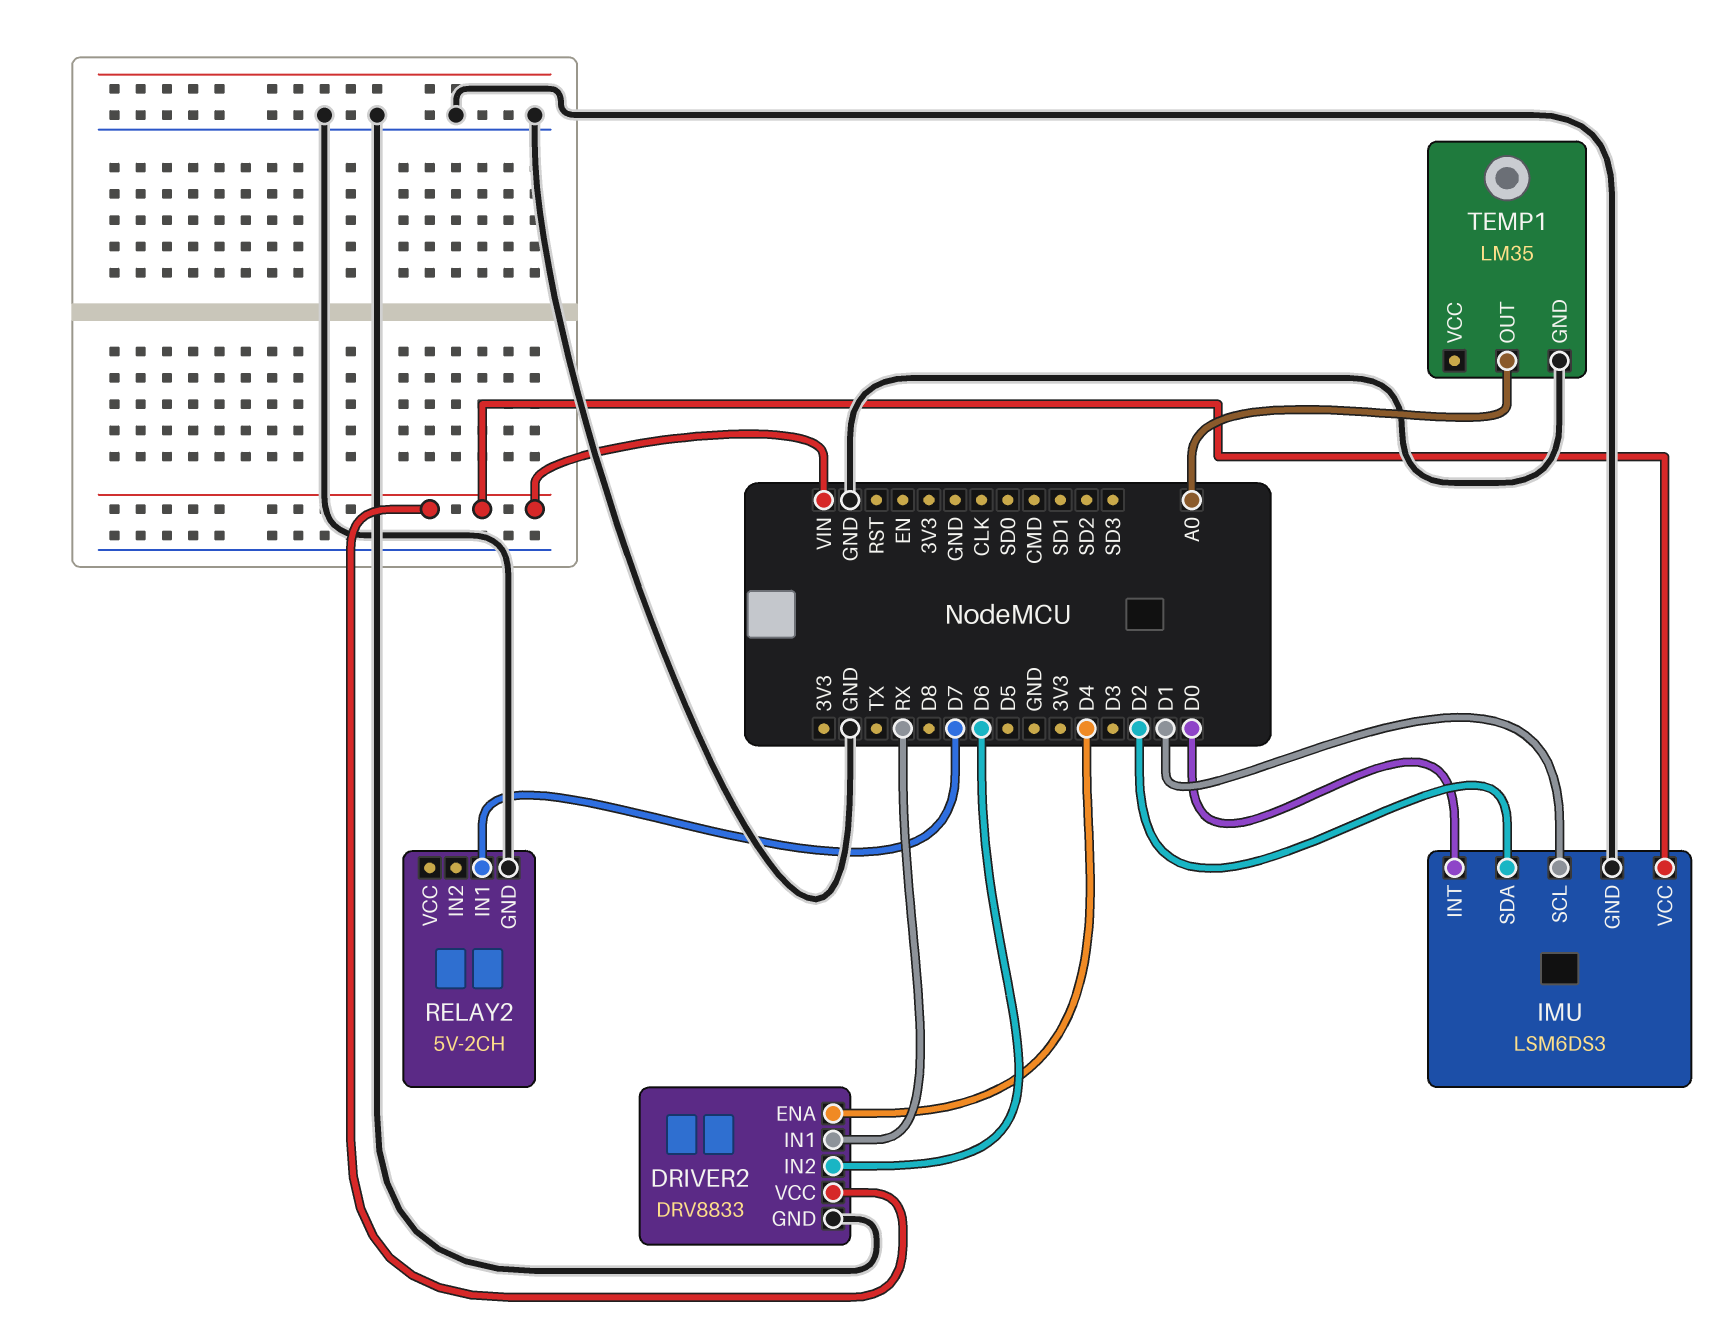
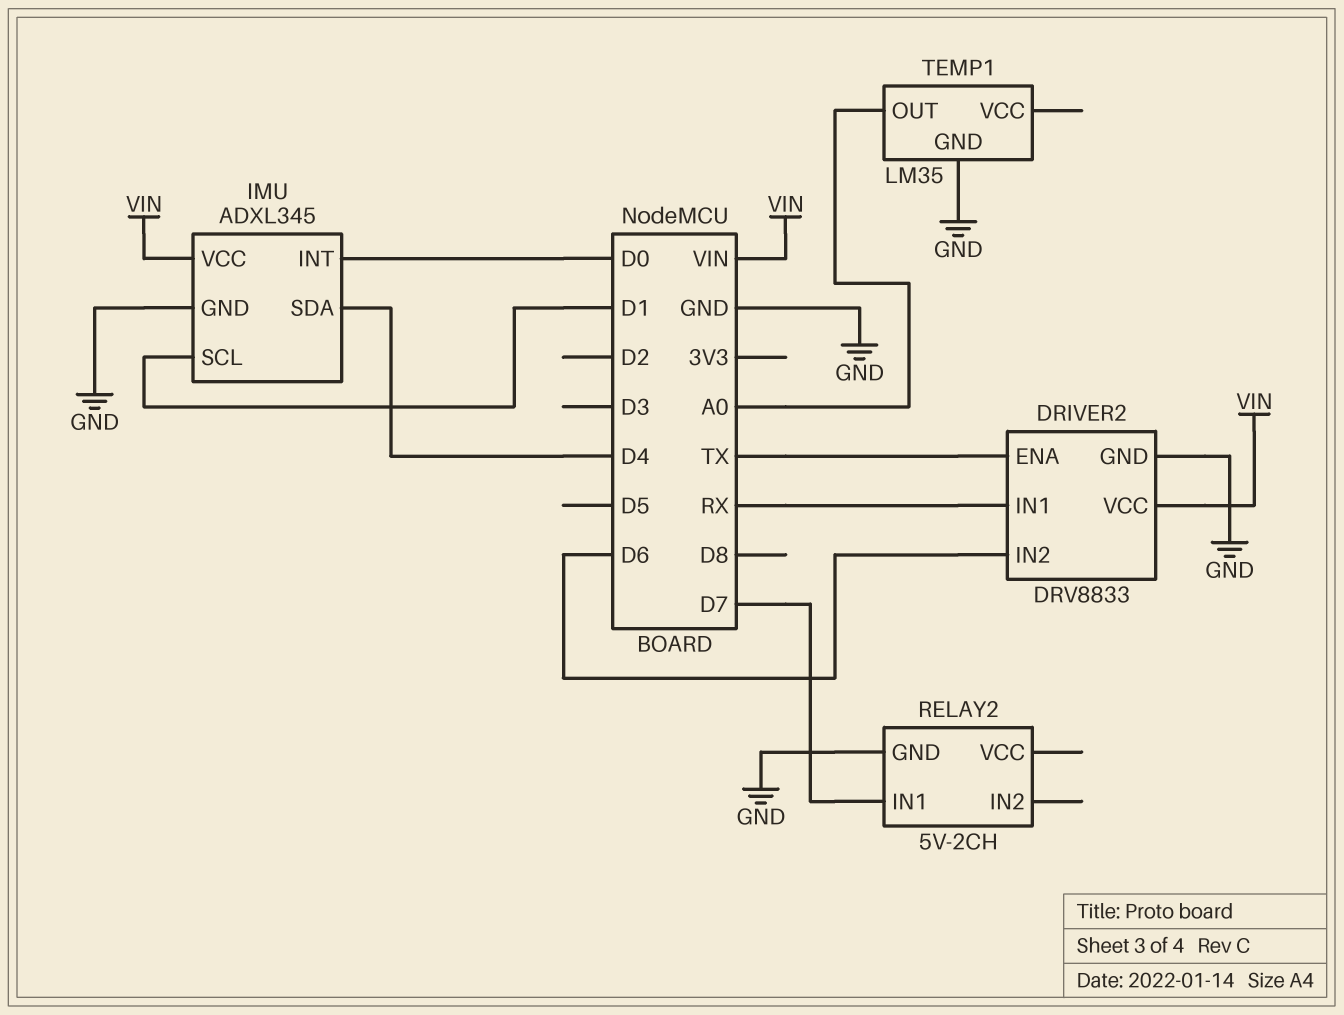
DRIVER2 pin ENA: D4 -> TX
IMU: LSM6DS3 -> ADXL345
IMU pin SDA: D2 -> D4

